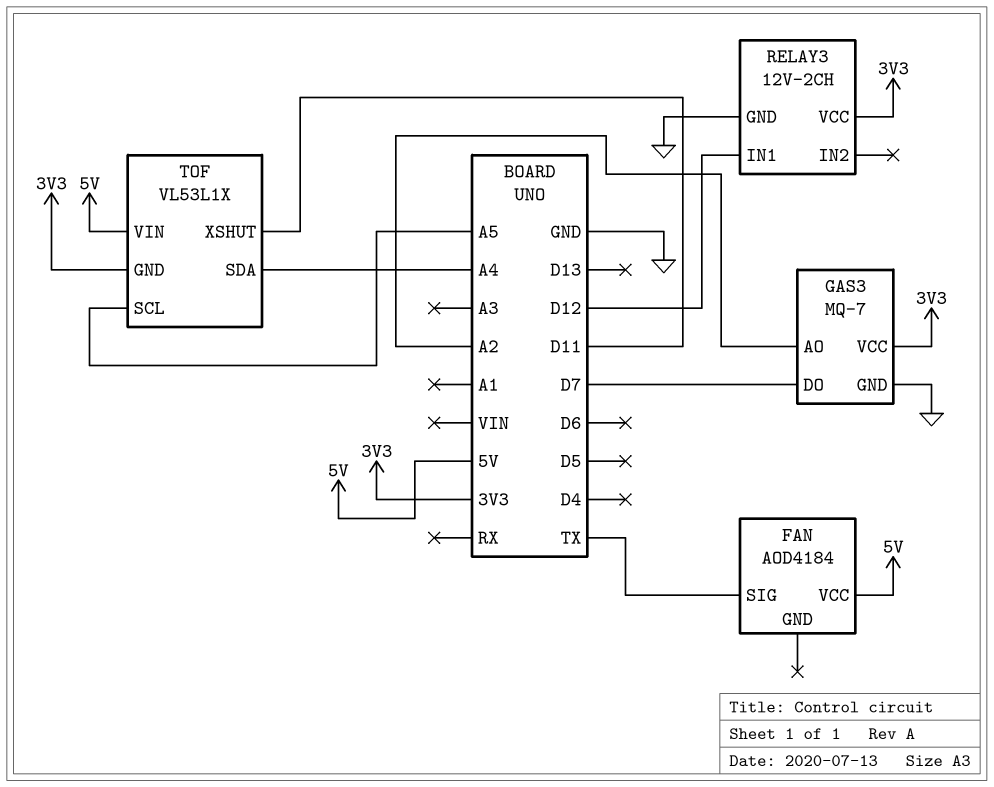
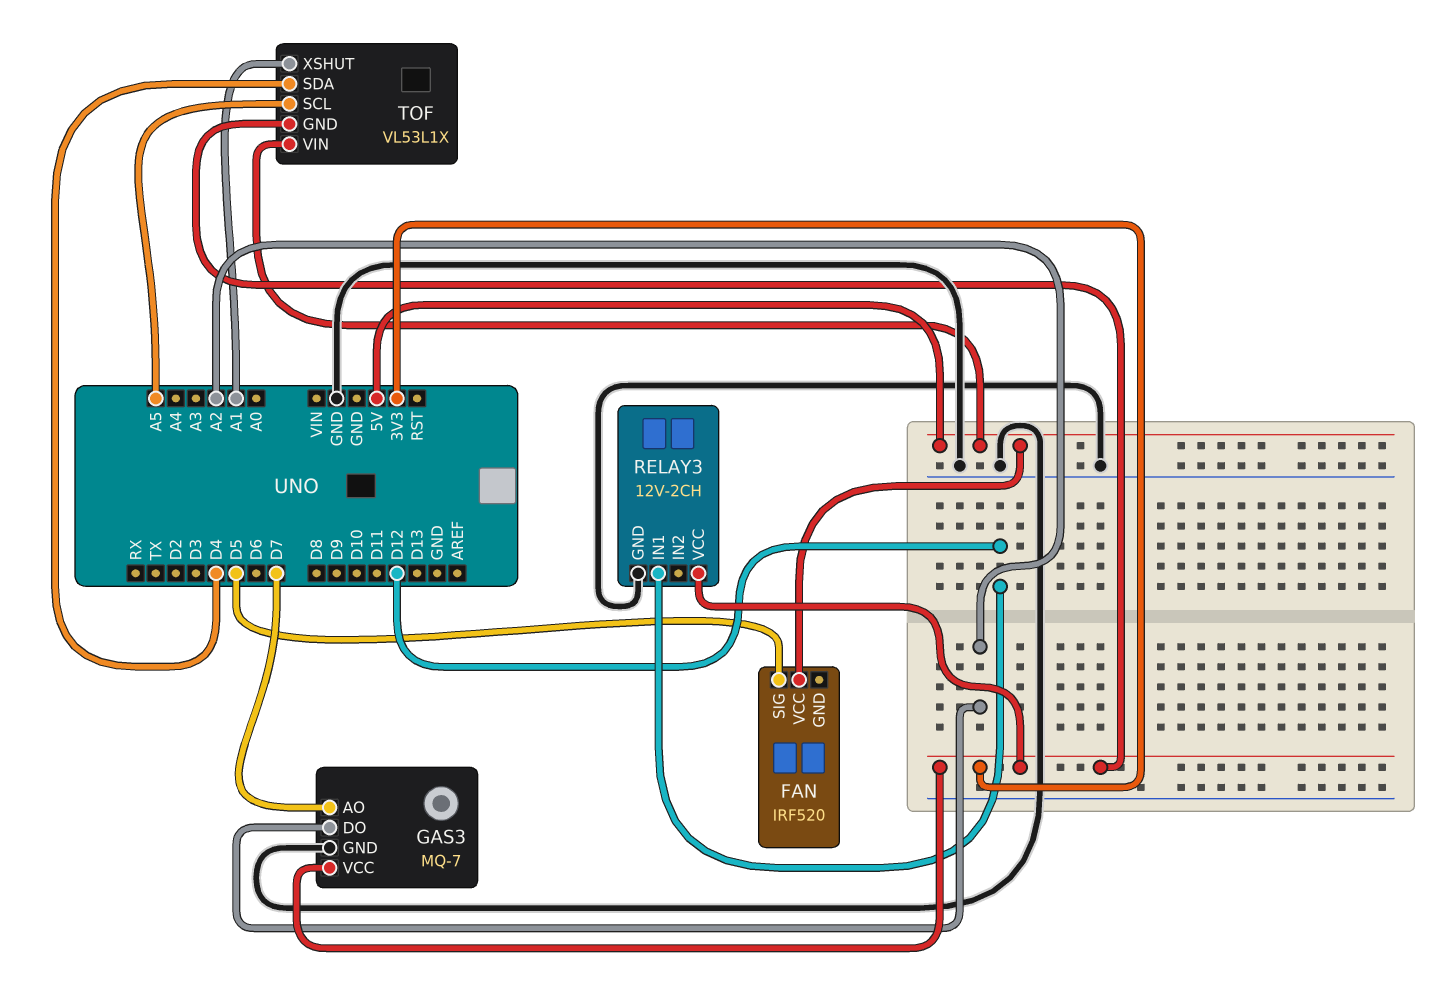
FAN: AOD4184 -> IRF520
FAN pin SIG: TX -> D5
GAS3 pin AO: A2 -> D7
GAS3 pin DO: D7 -> A2
TOF pin SDA: A4 -> D4
TOF pin XSHUT: D11 -> A1

